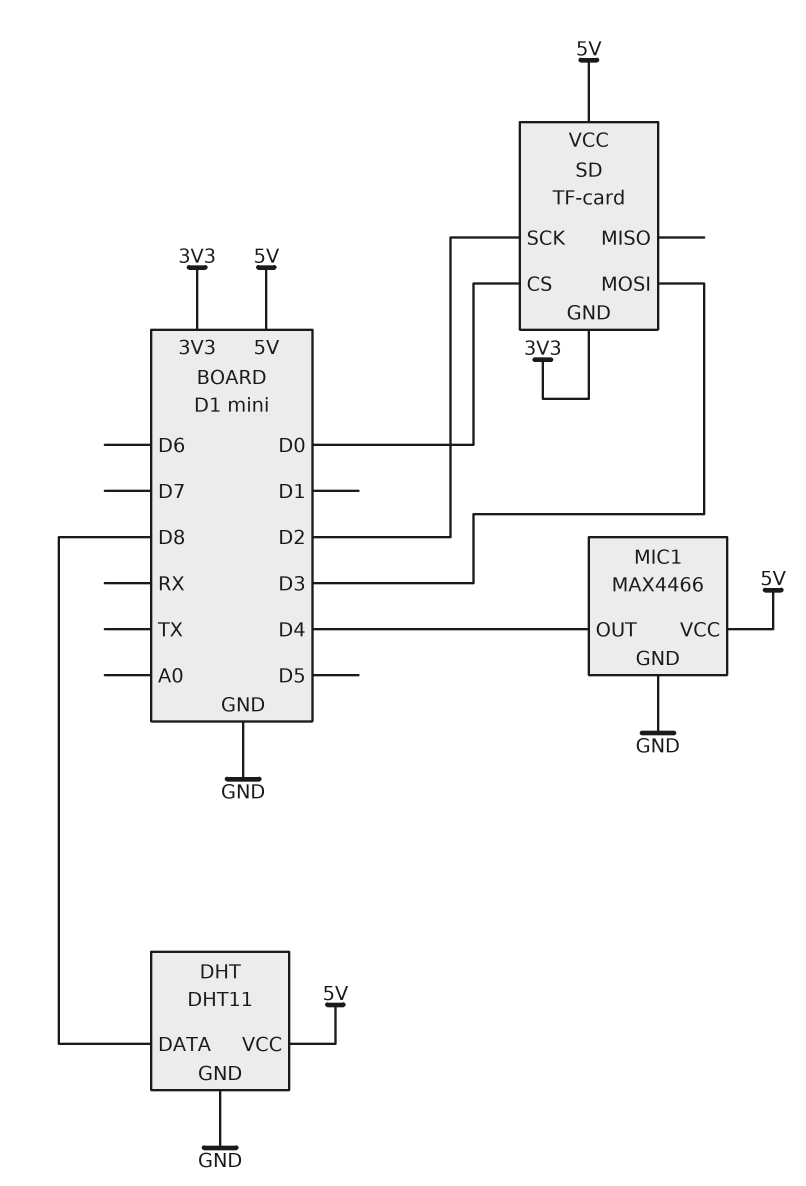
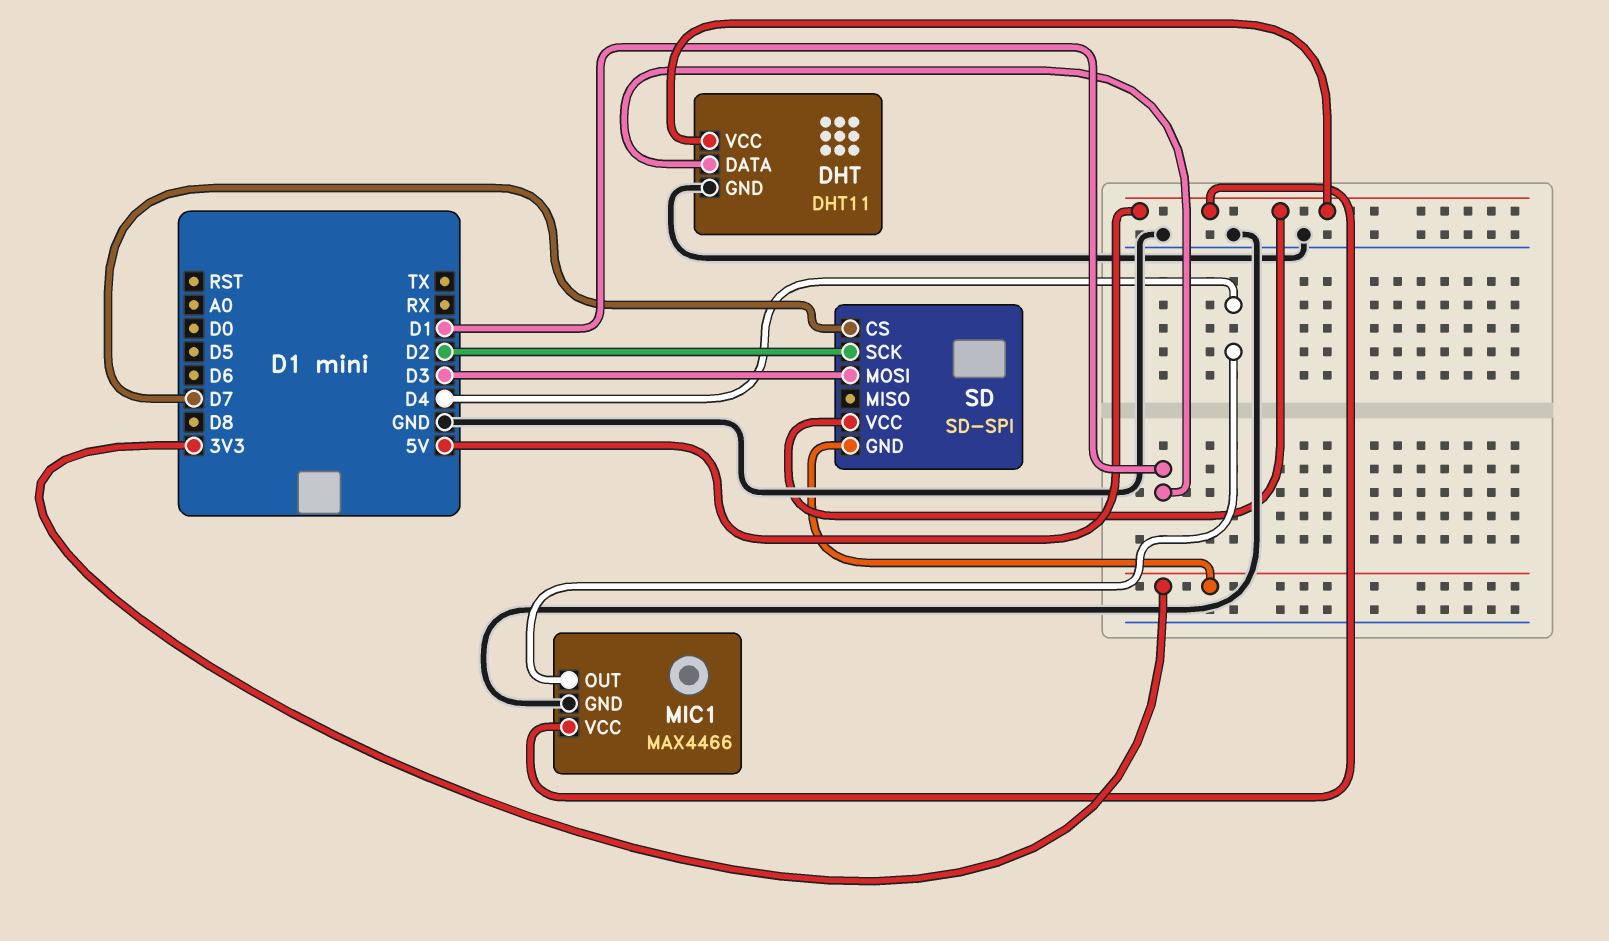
DHT pin DATA: D8 -> D1
SD: TF-card -> SD-SPI
SD pin CS: D0 -> D7

